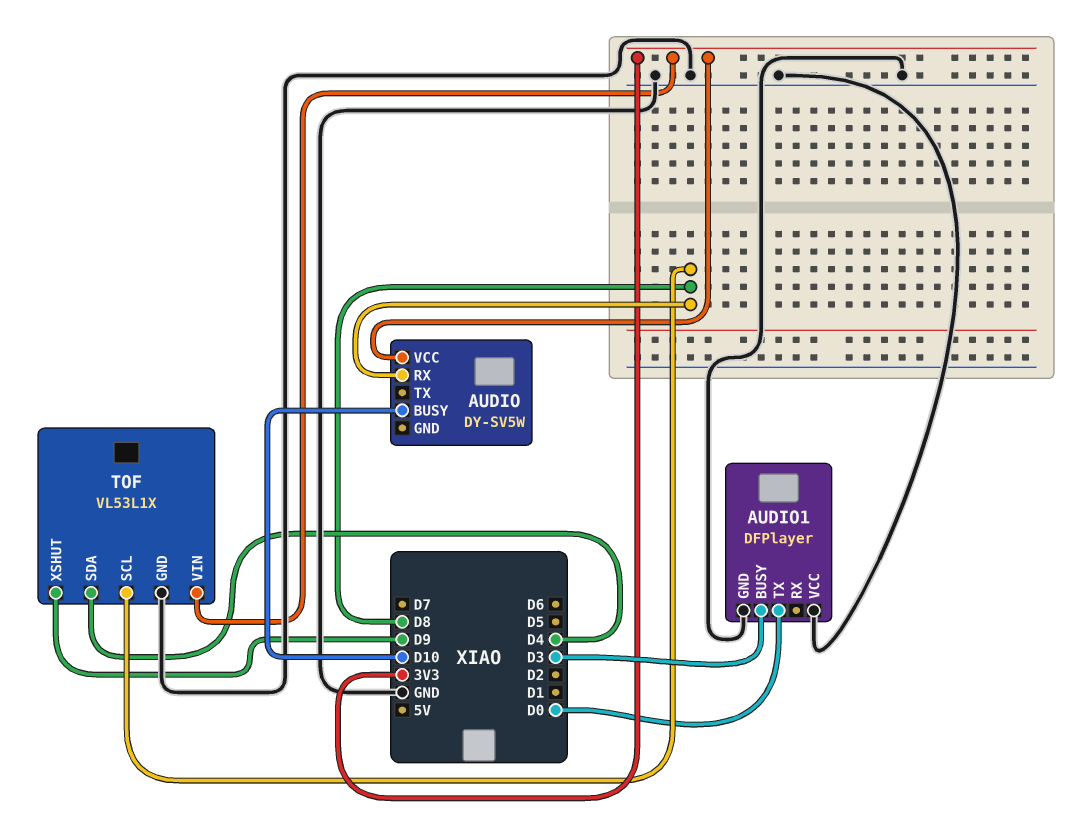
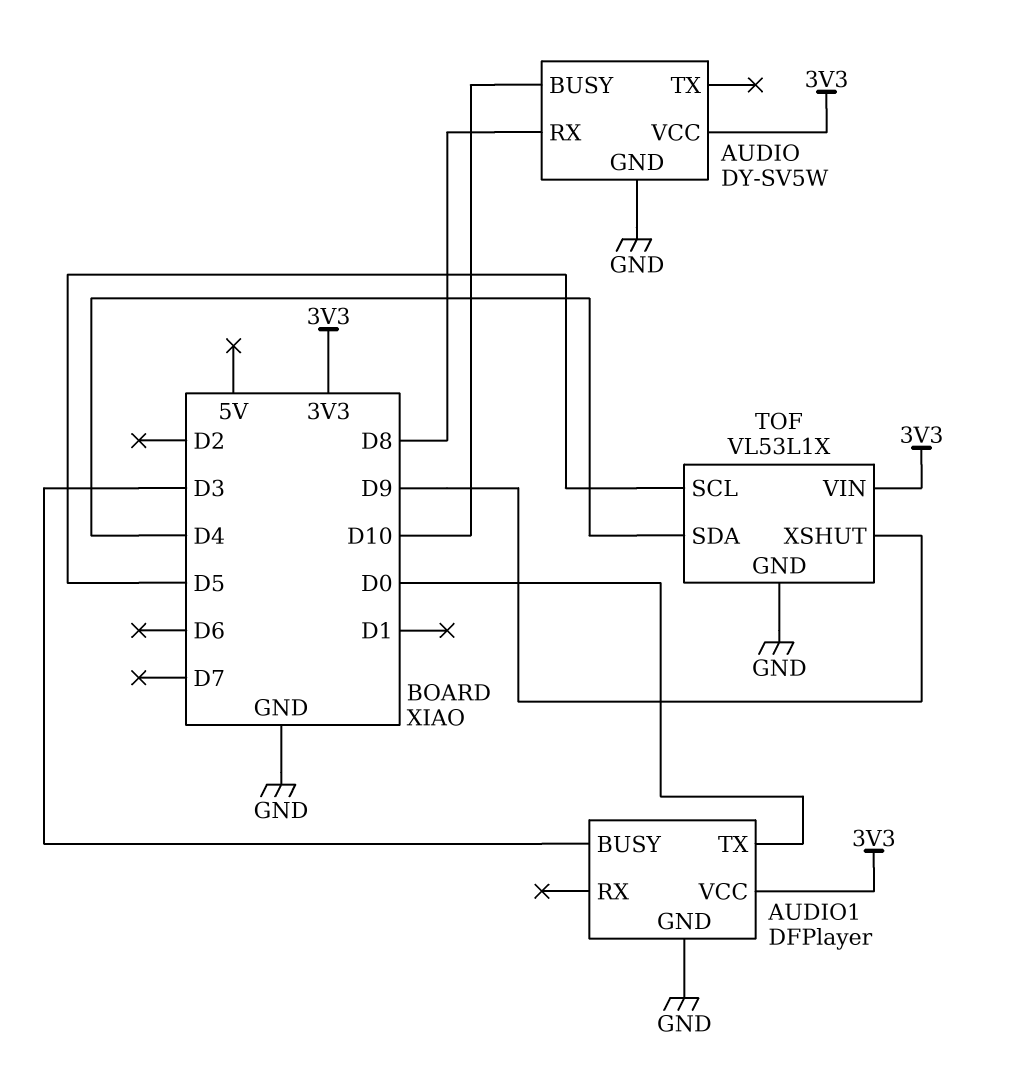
AUDIO pin GND: none -> GND
AUDIO1 pin VCC: GND -> 3V3
TOF pin SCL: D8 -> D5

